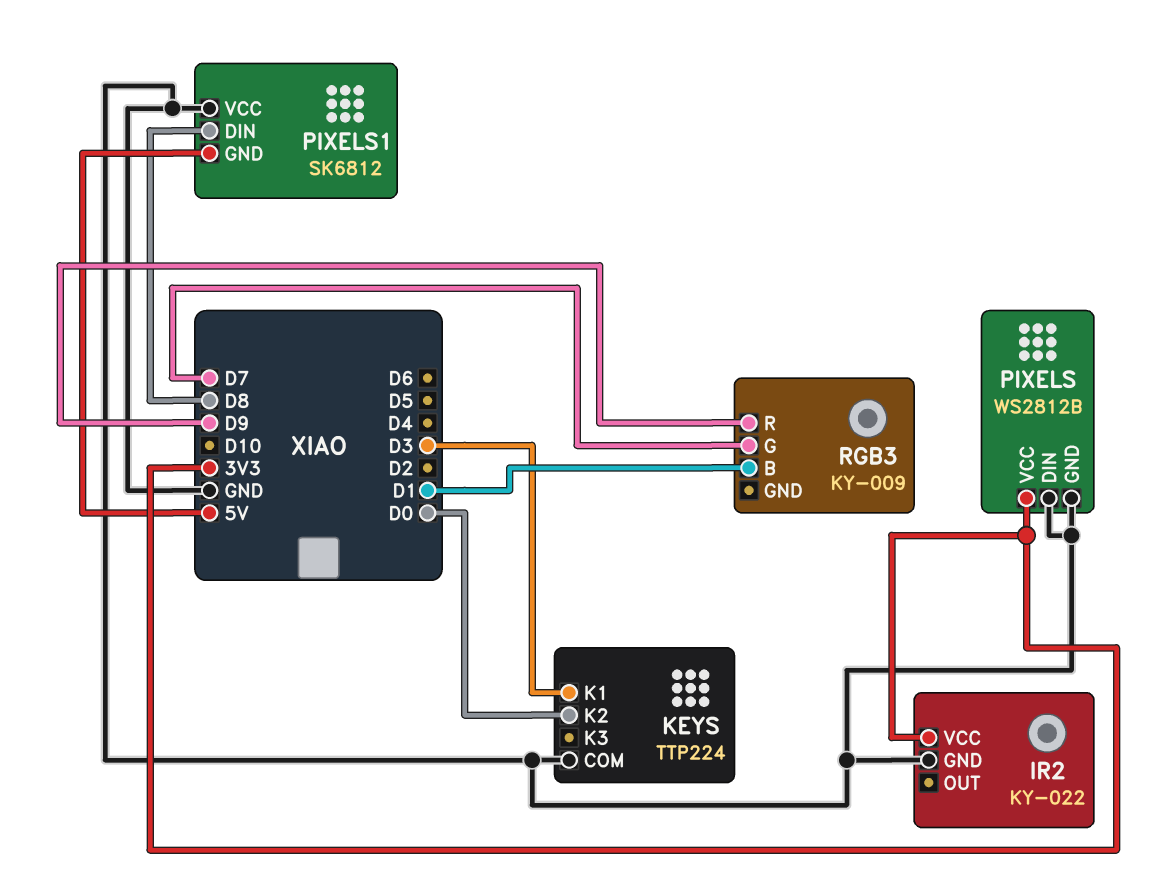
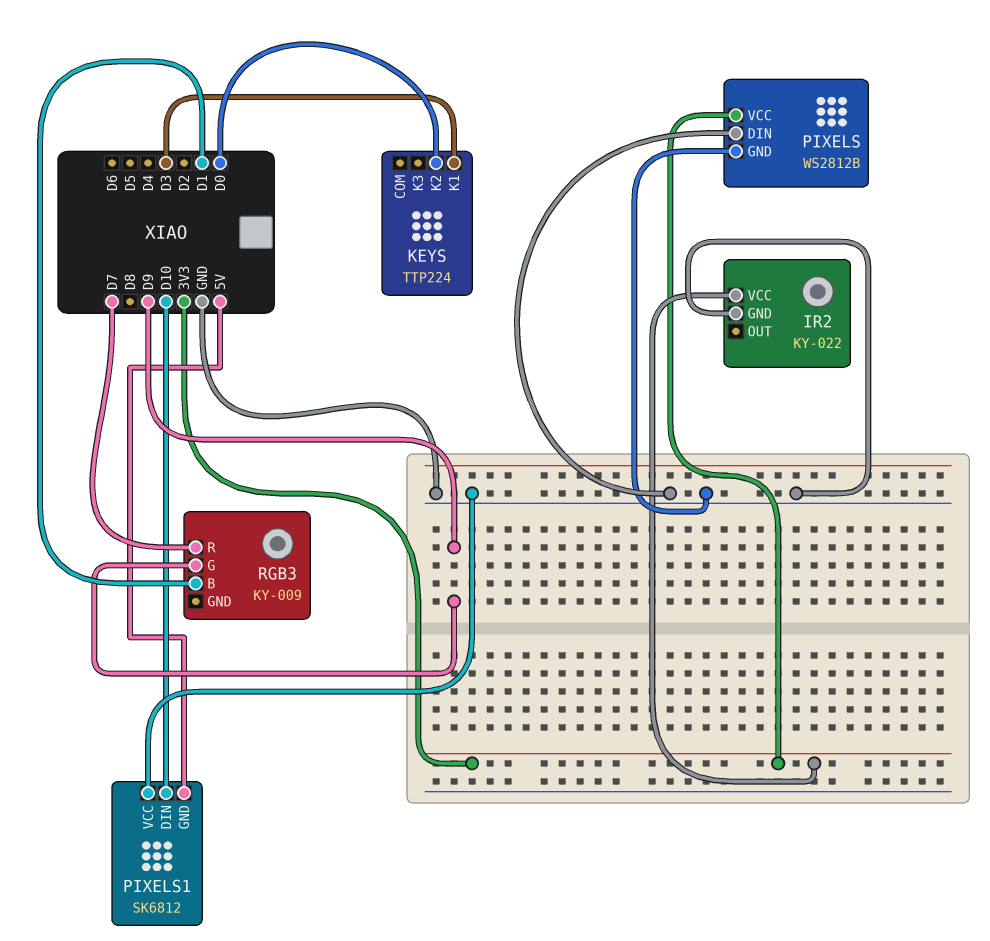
KEYS pin COM: GND -> none
PIXELS1 pin DIN: D8 -> D10
RGB3 pin G: D7 -> D9
RGB3 pin R: D9 -> D7

